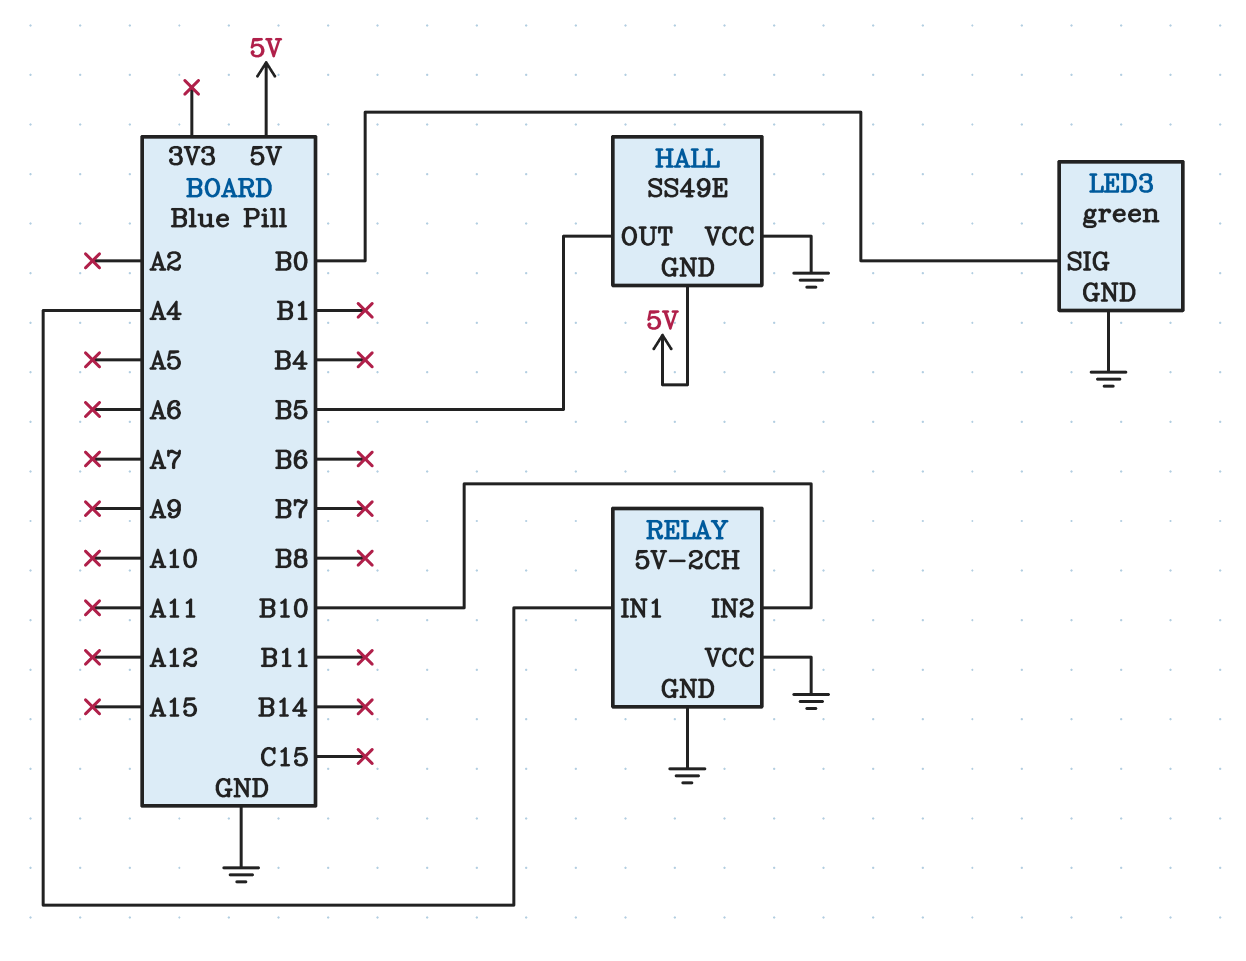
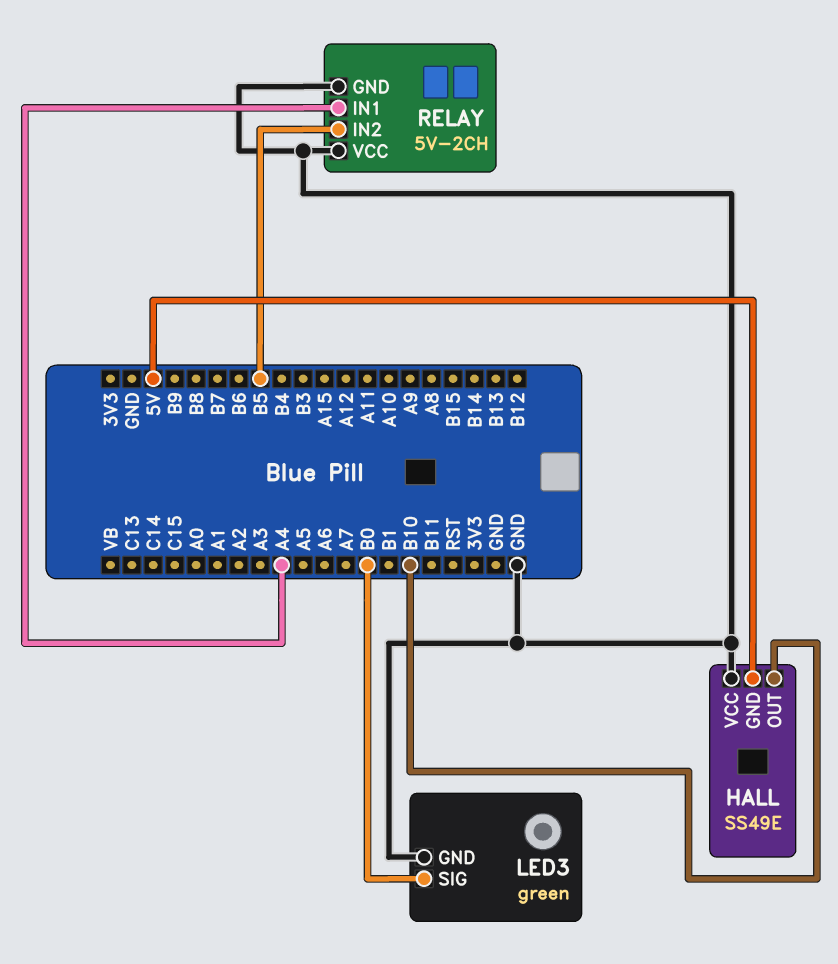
HALL pin OUT: B5 -> B10
RELAY pin IN2: B10 -> B5

